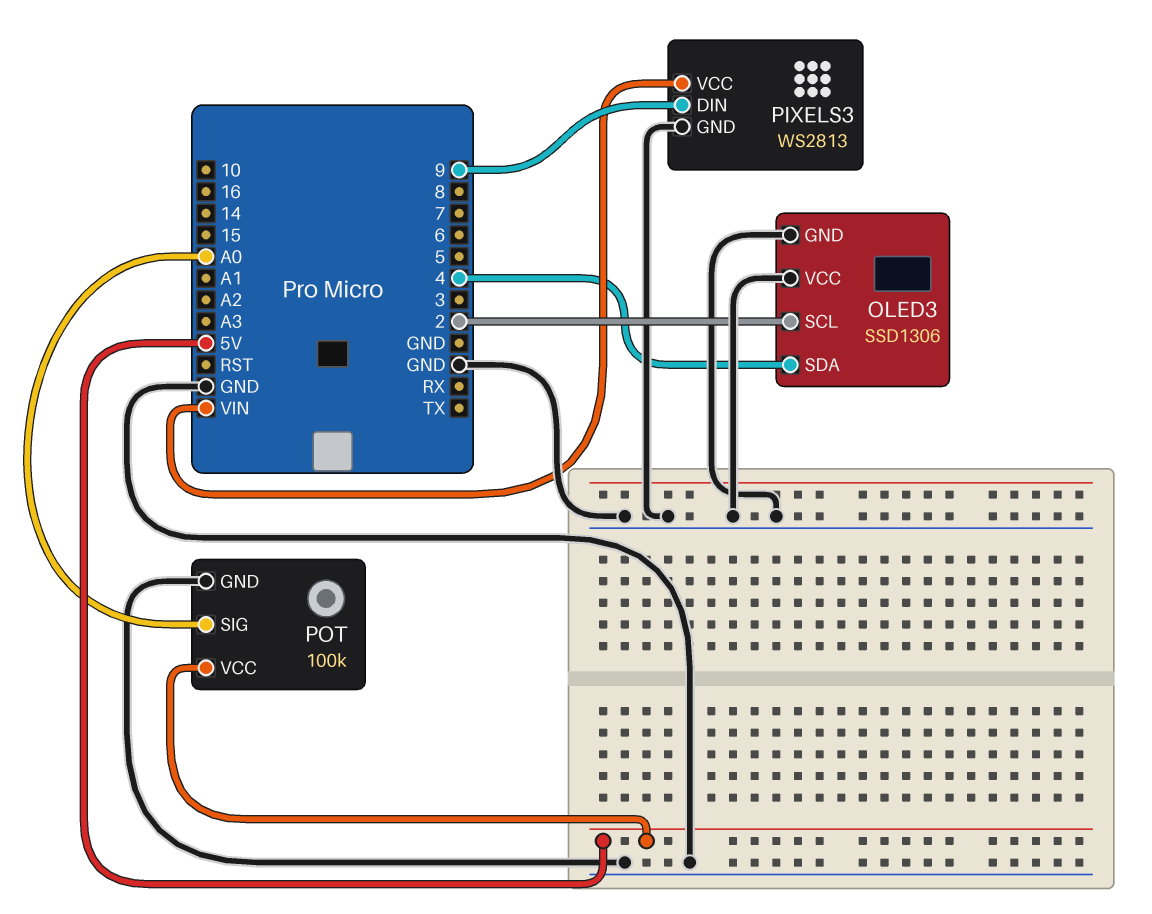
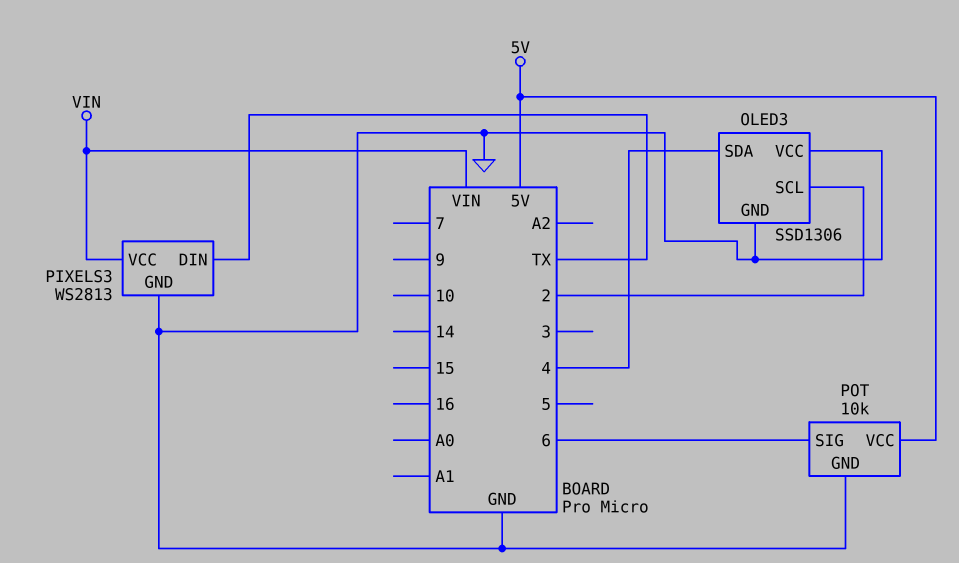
PIXELS3 pin DIN: 9 -> TX
POT: 100k -> 10k
POT pin SIG: A0 -> 6

